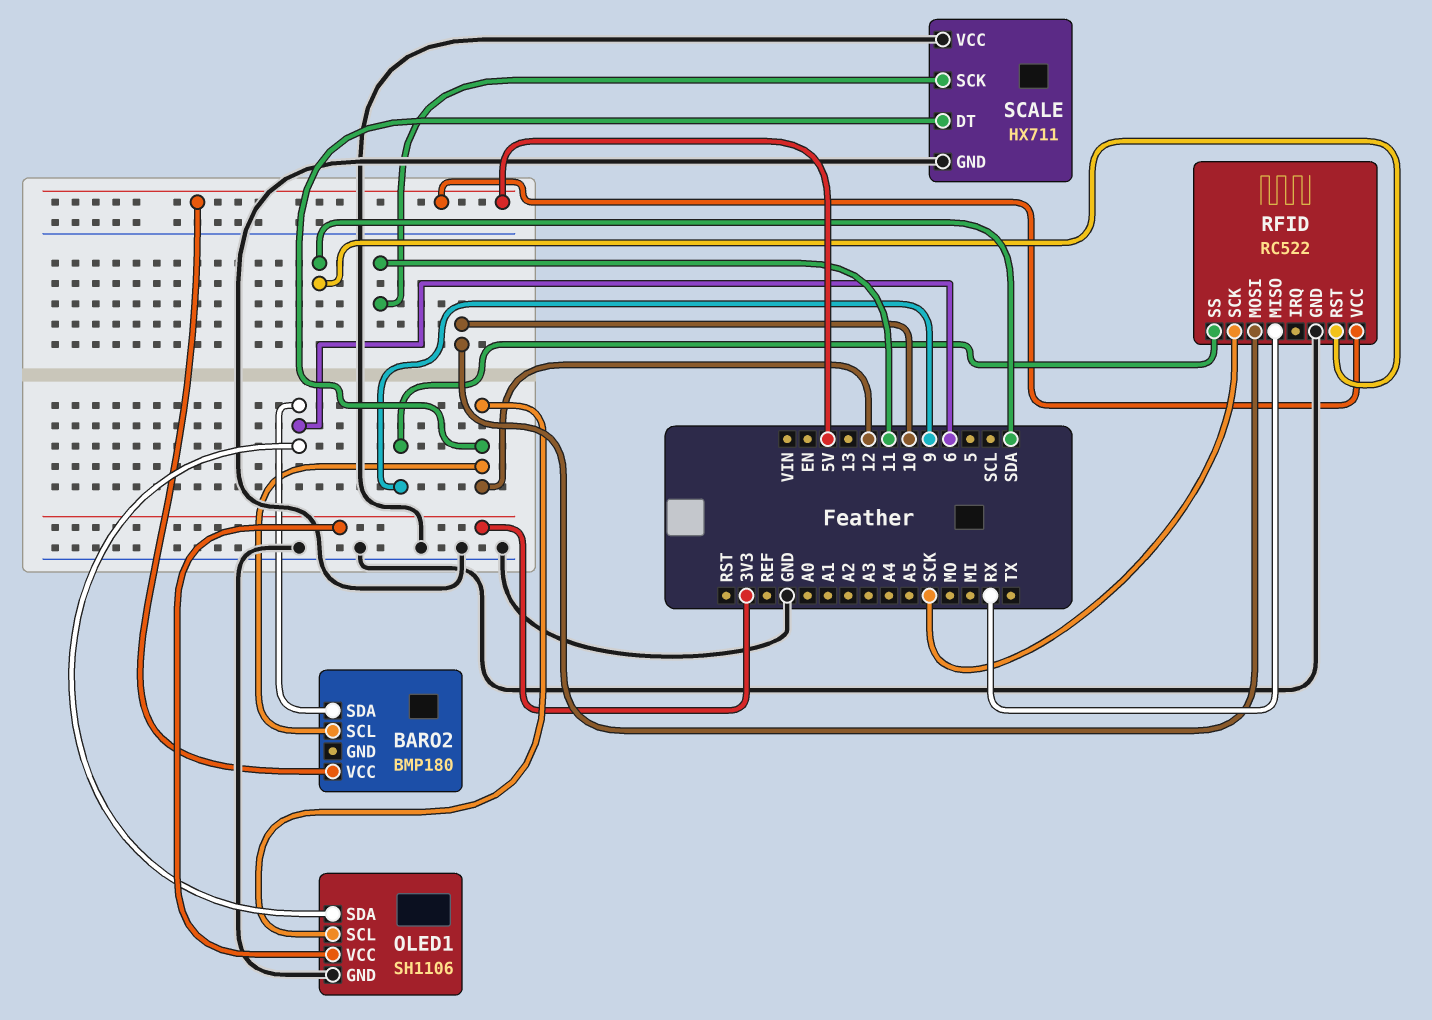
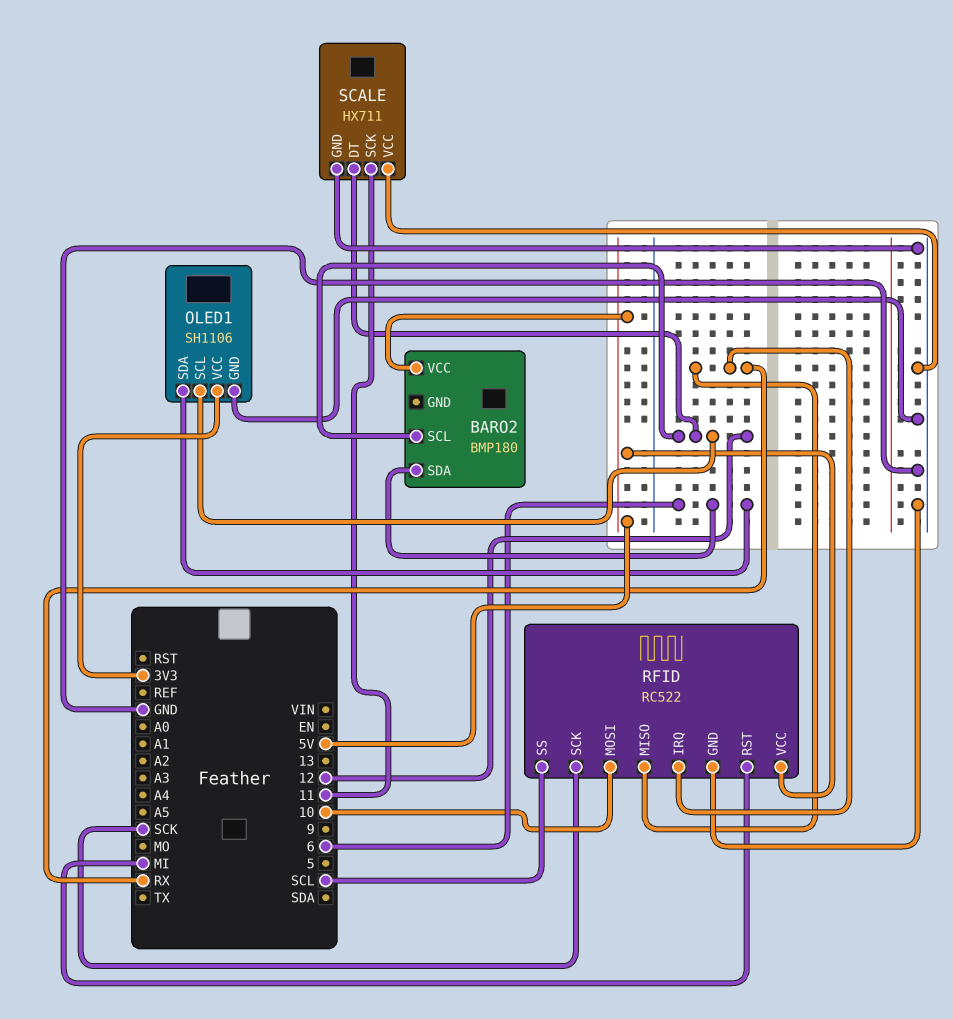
RFID pin IRQ: none -> RX
RFID pin RST: SDA -> MI
RFID pin SS: 9 -> SCL

